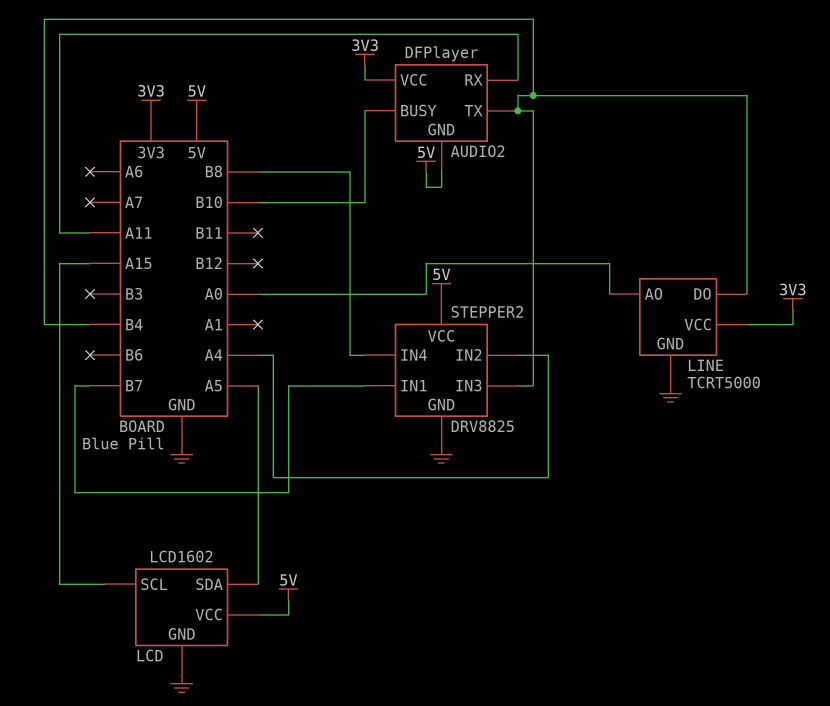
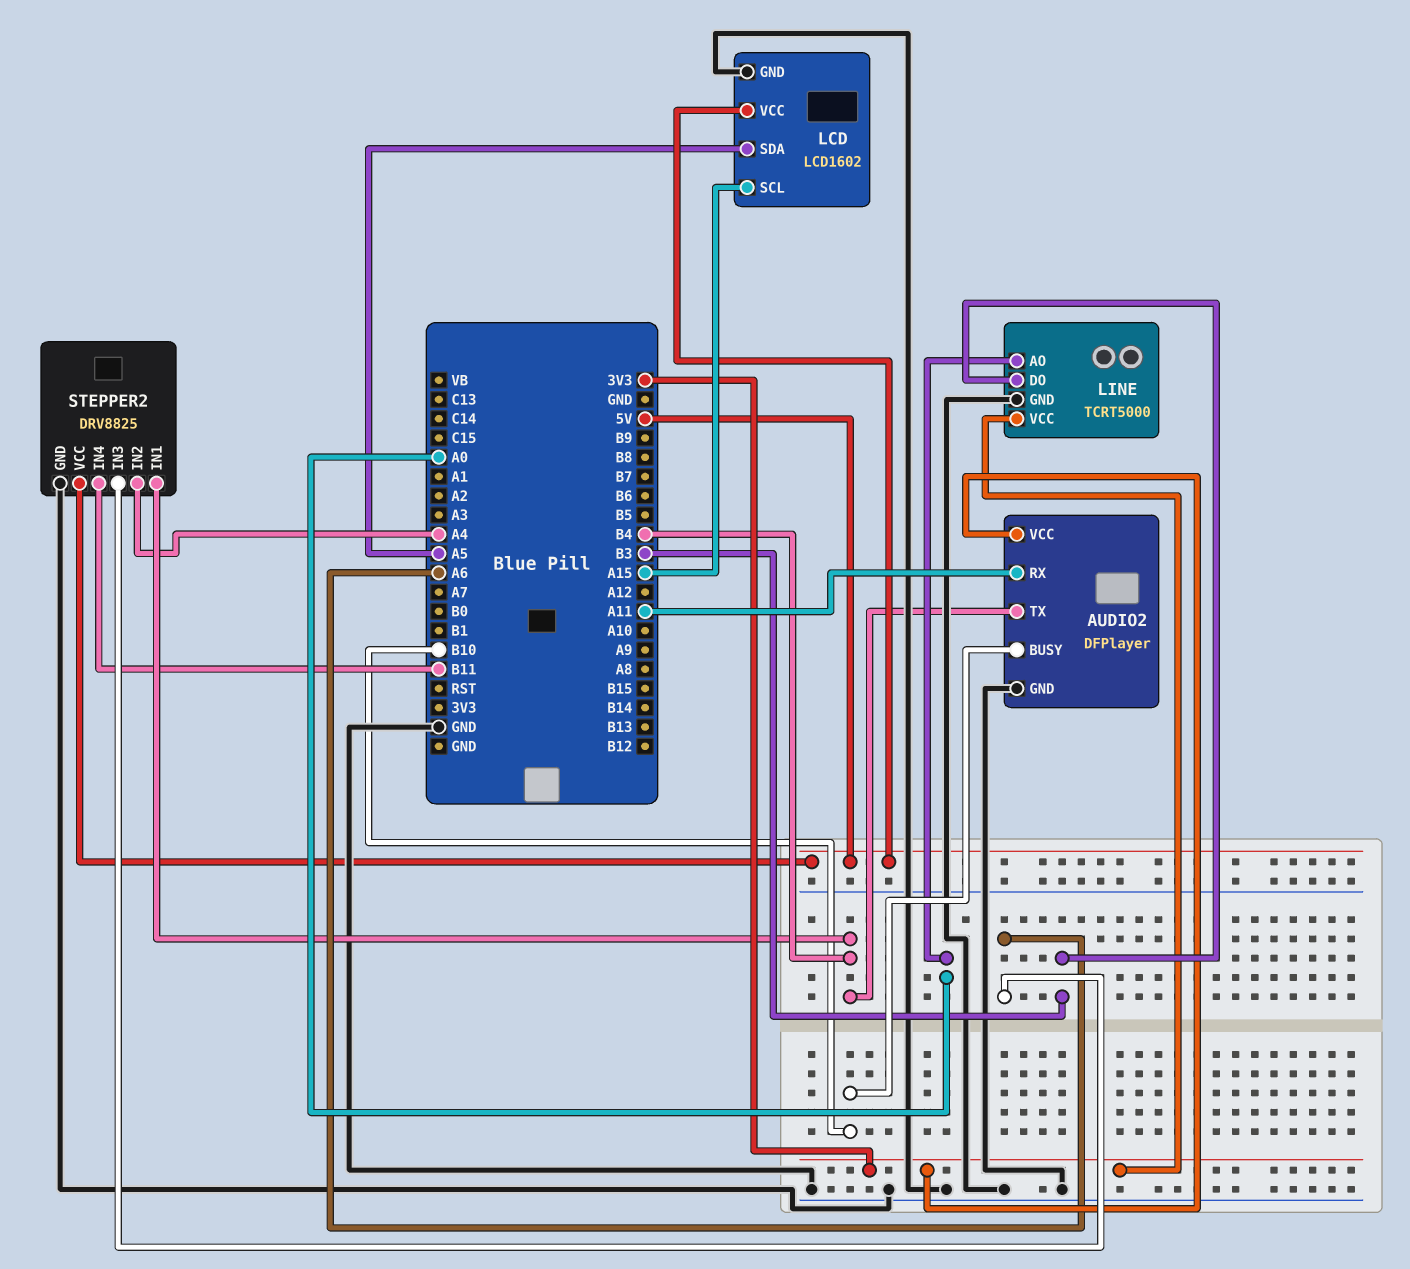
AUDIO2 pin GND: 5V -> GND
LINE pin DO: B4 -> B3
STEPPER2 pin IN1: B7 -> B4
STEPPER2 pin IN3: B4 -> A6
STEPPER2 pin IN4: B8 -> B11

